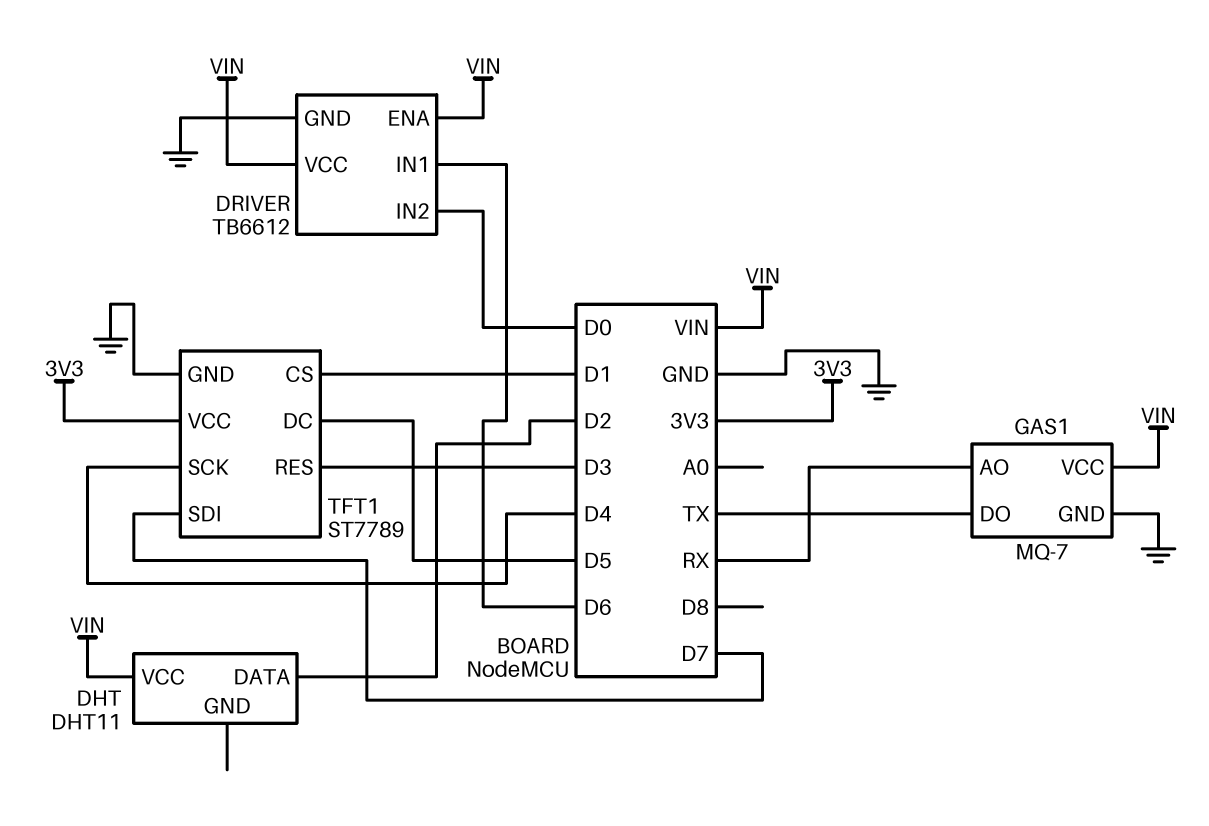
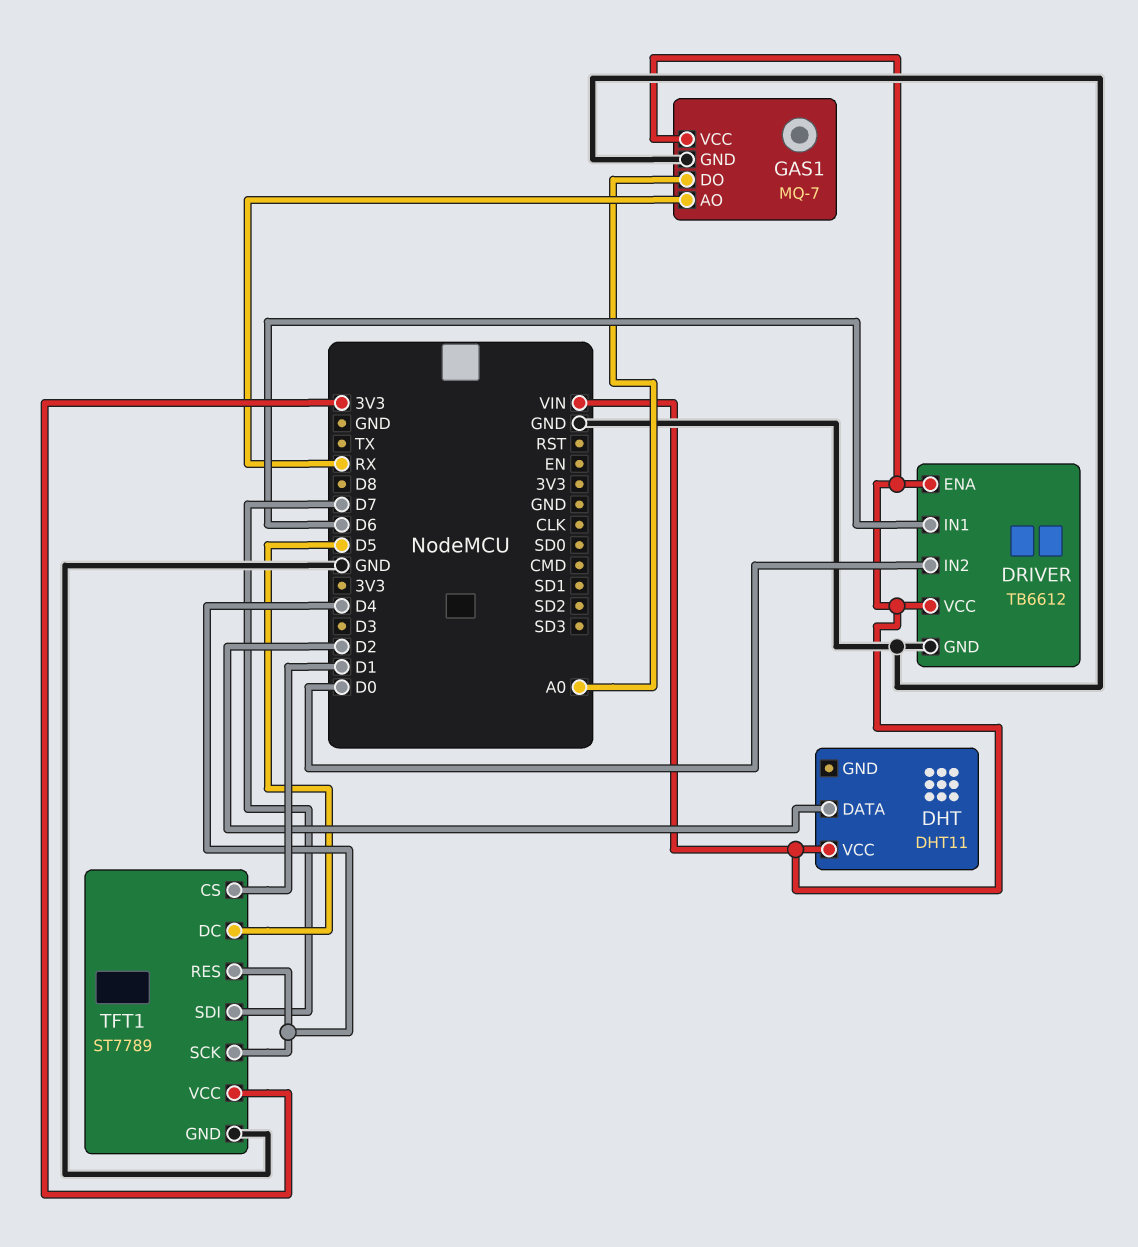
GAS1 pin DO: TX -> A0
TFT1 pin RES: D3 -> D4

